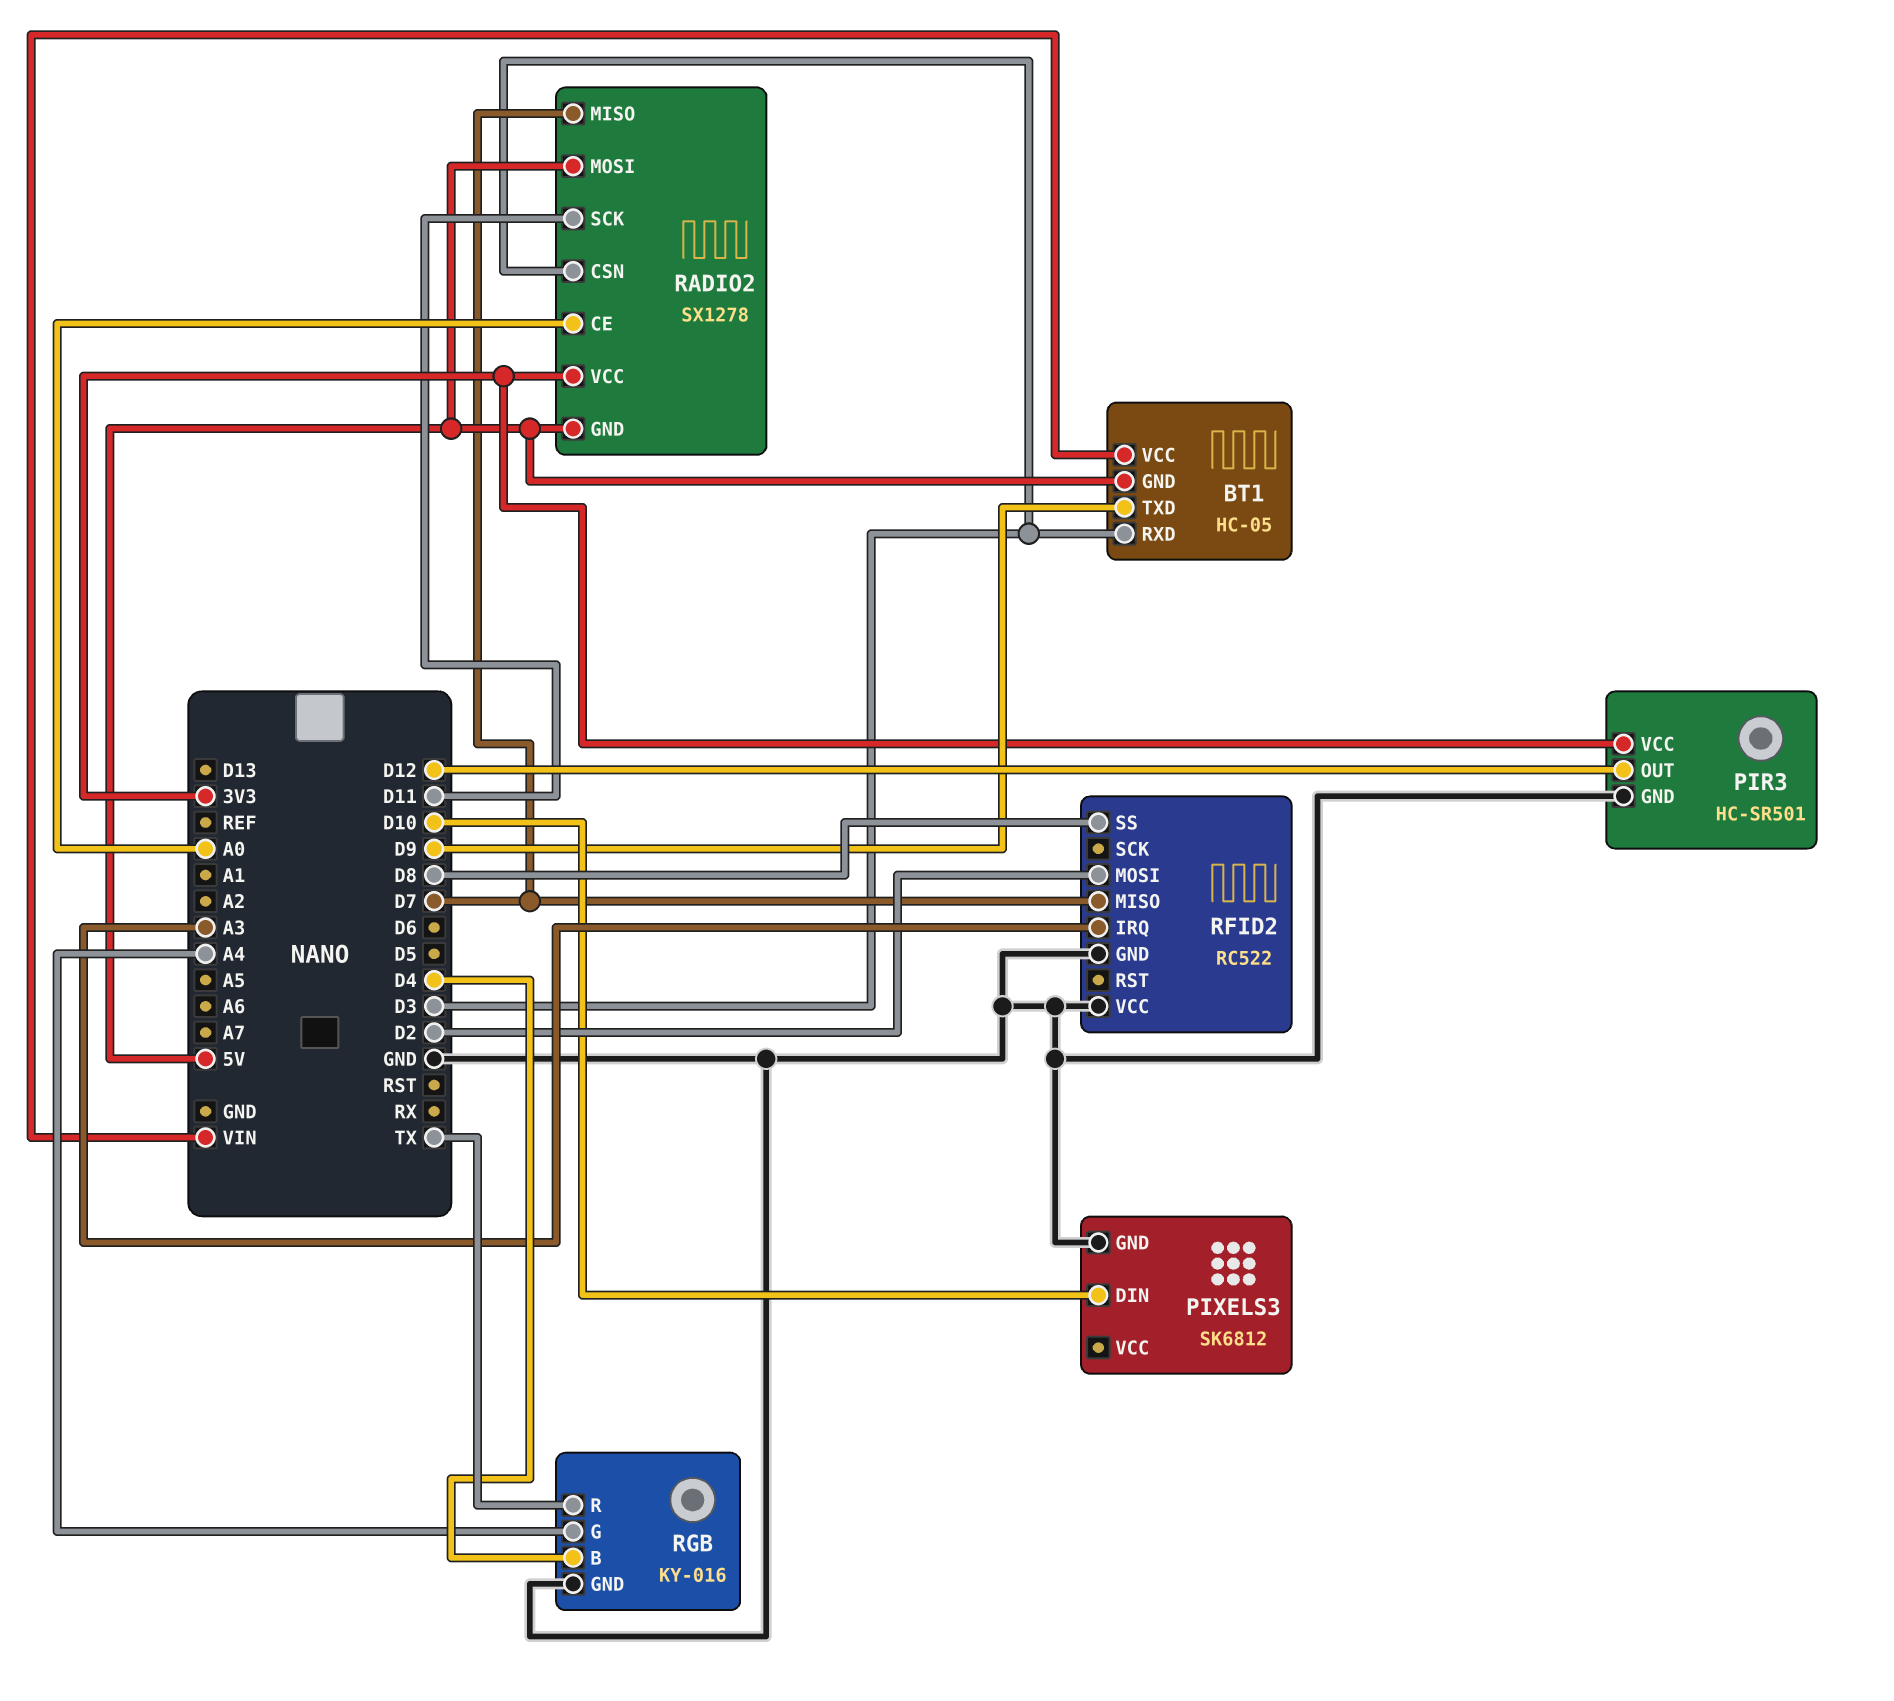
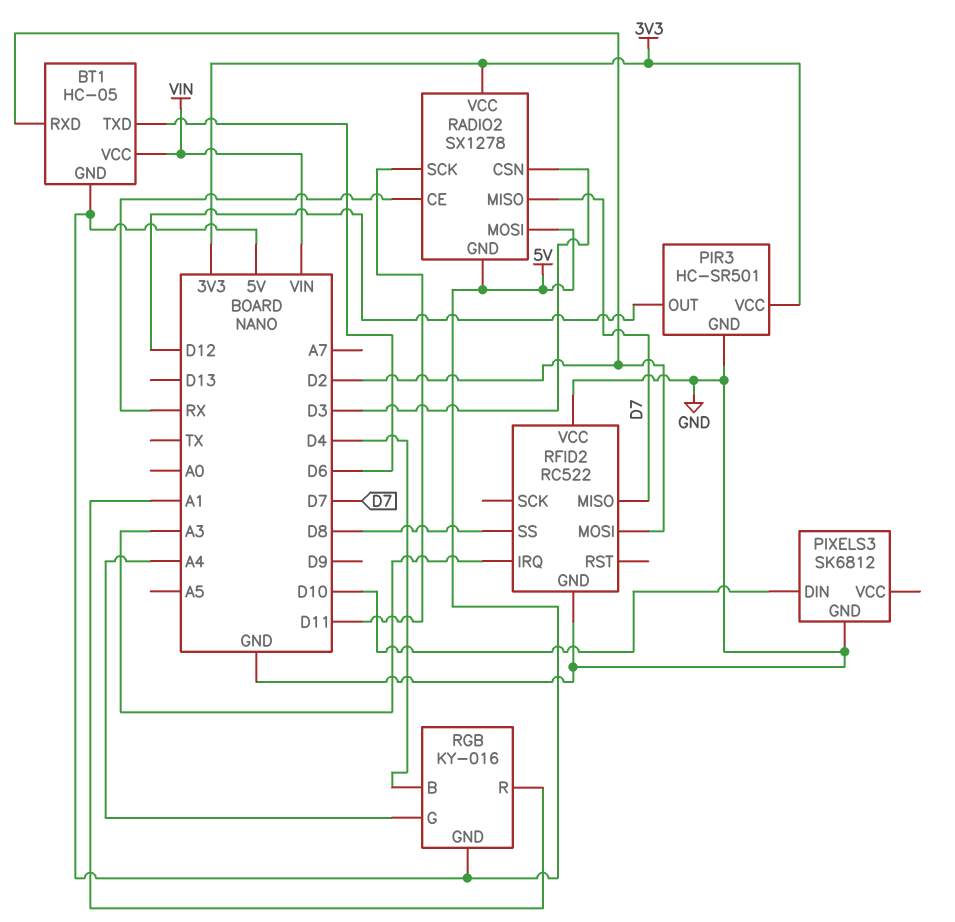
BT1 pin RXD: D3 -> D2
BT1 pin TXD: D9 -> D6
RADIO2 pin CE: A0 -> RX
RGB pin GND: GND -> 5V
RGB pin R: TX -> A1

